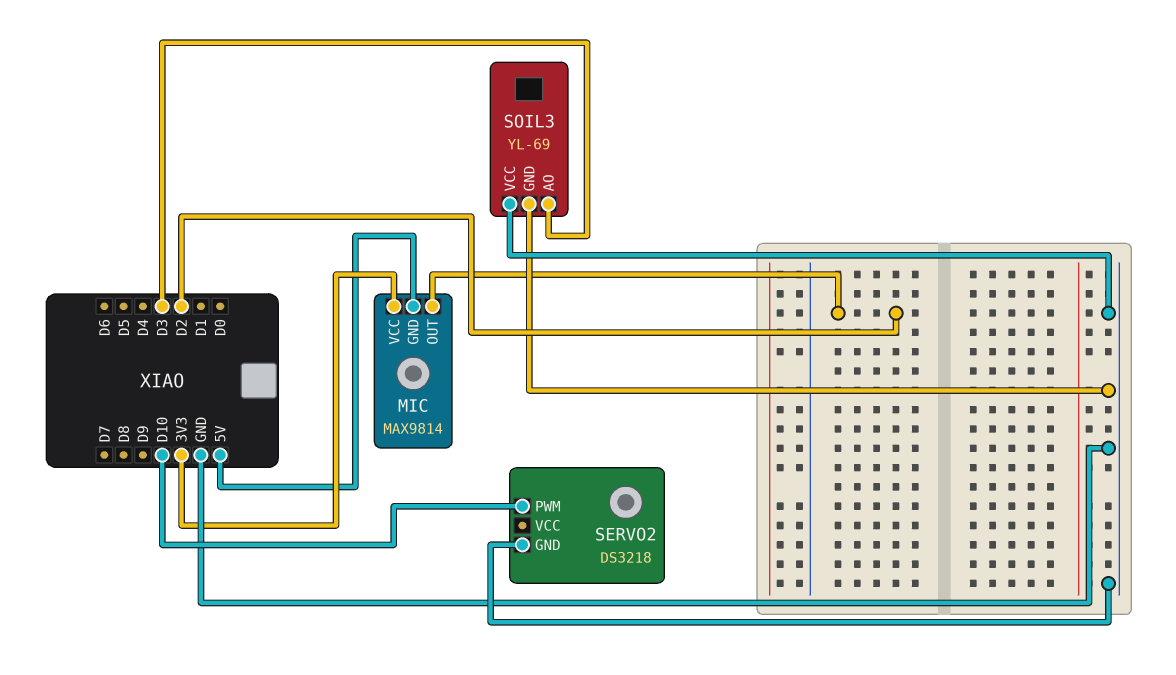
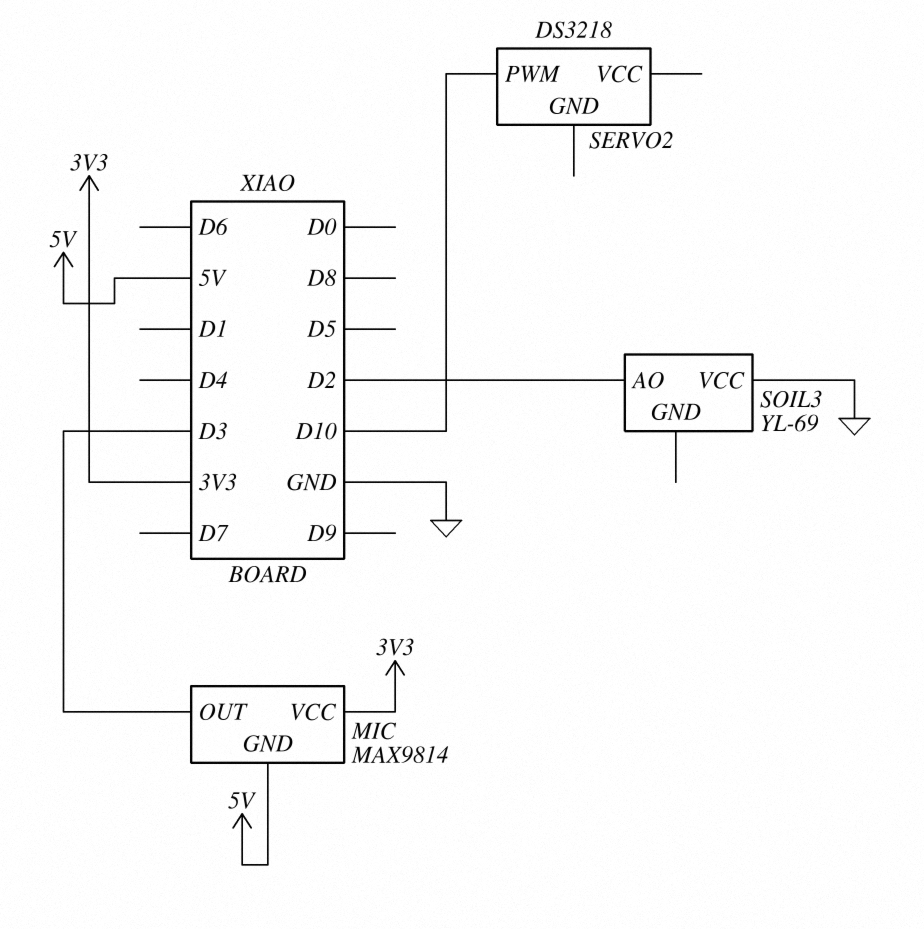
MIC pin OUT: D2 -> D3
SERVO2 pin GND: GND -> none
SOIL3 pin AO: D3 -> D2
SOIL3 pin GND: GND -> none

